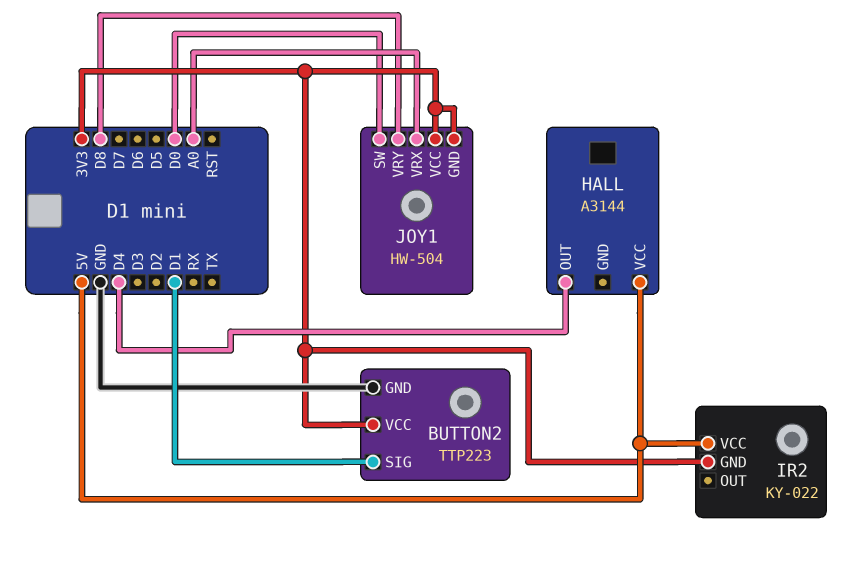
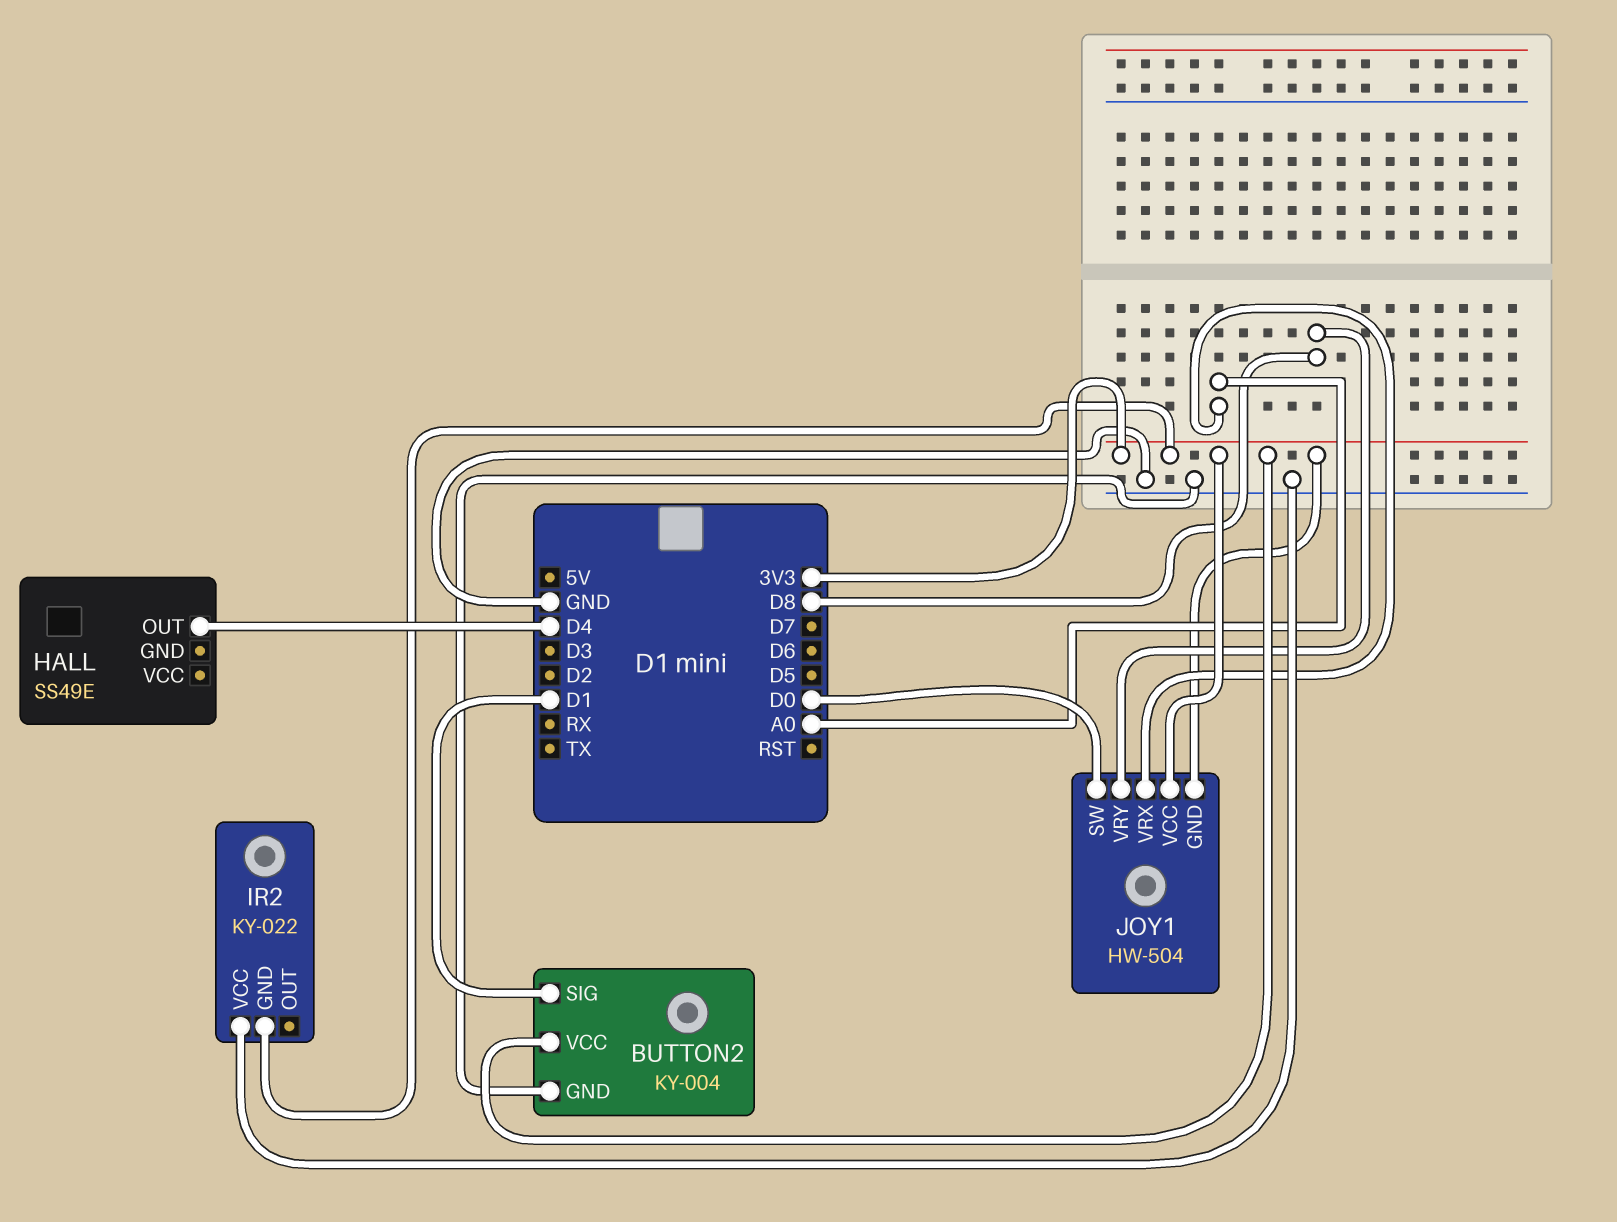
BUTTON2: TTP223 -> KY-004
HALL: A3144 -> SS49E
HALL pin VCC: 5V -> none
IR2 pin VCC: 5V -> GND

